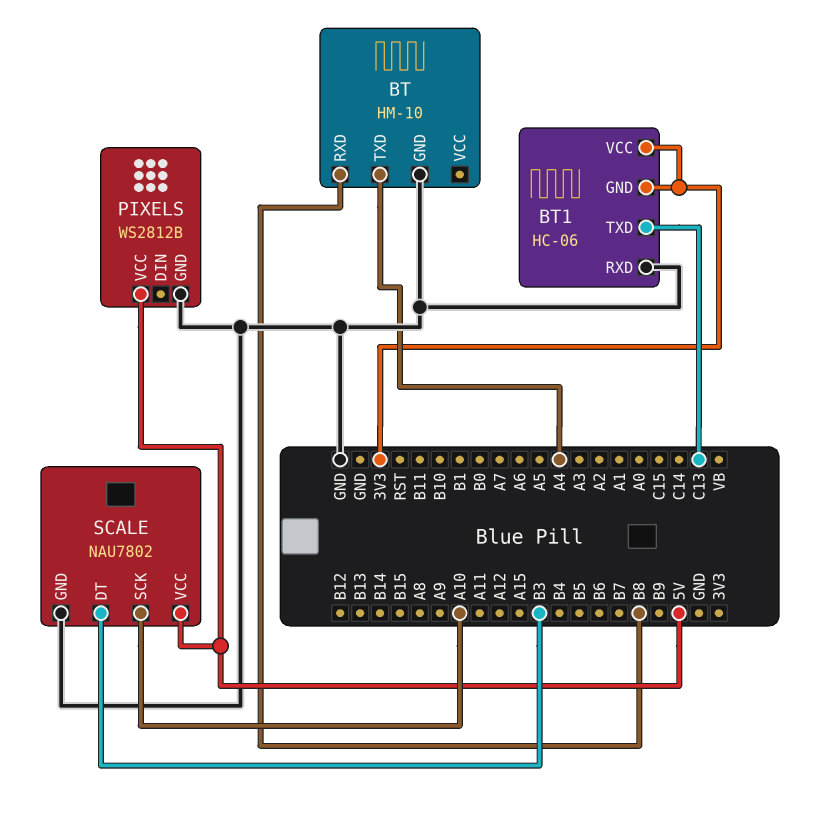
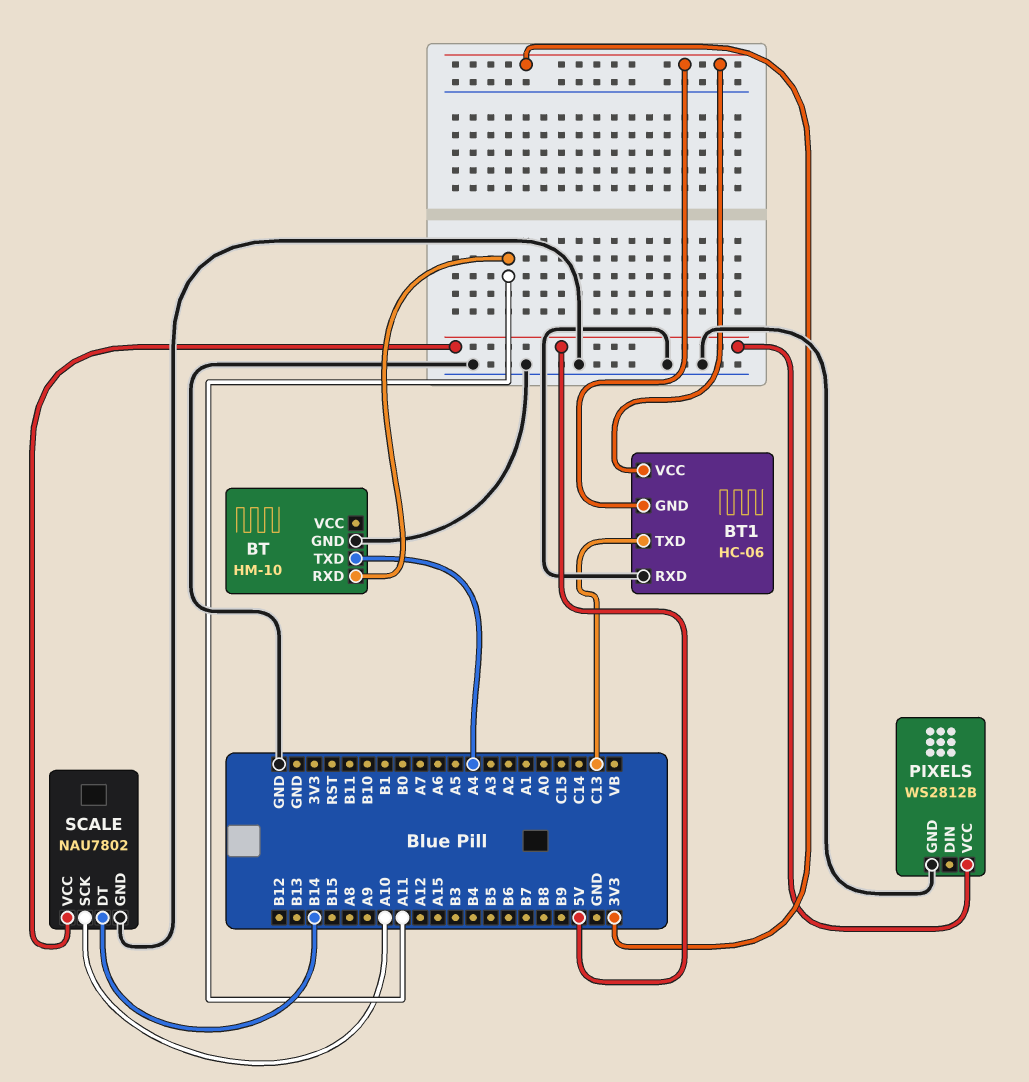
BT pin RXD: B8 -> A11
SCALE pin DT: B3 -> B14

